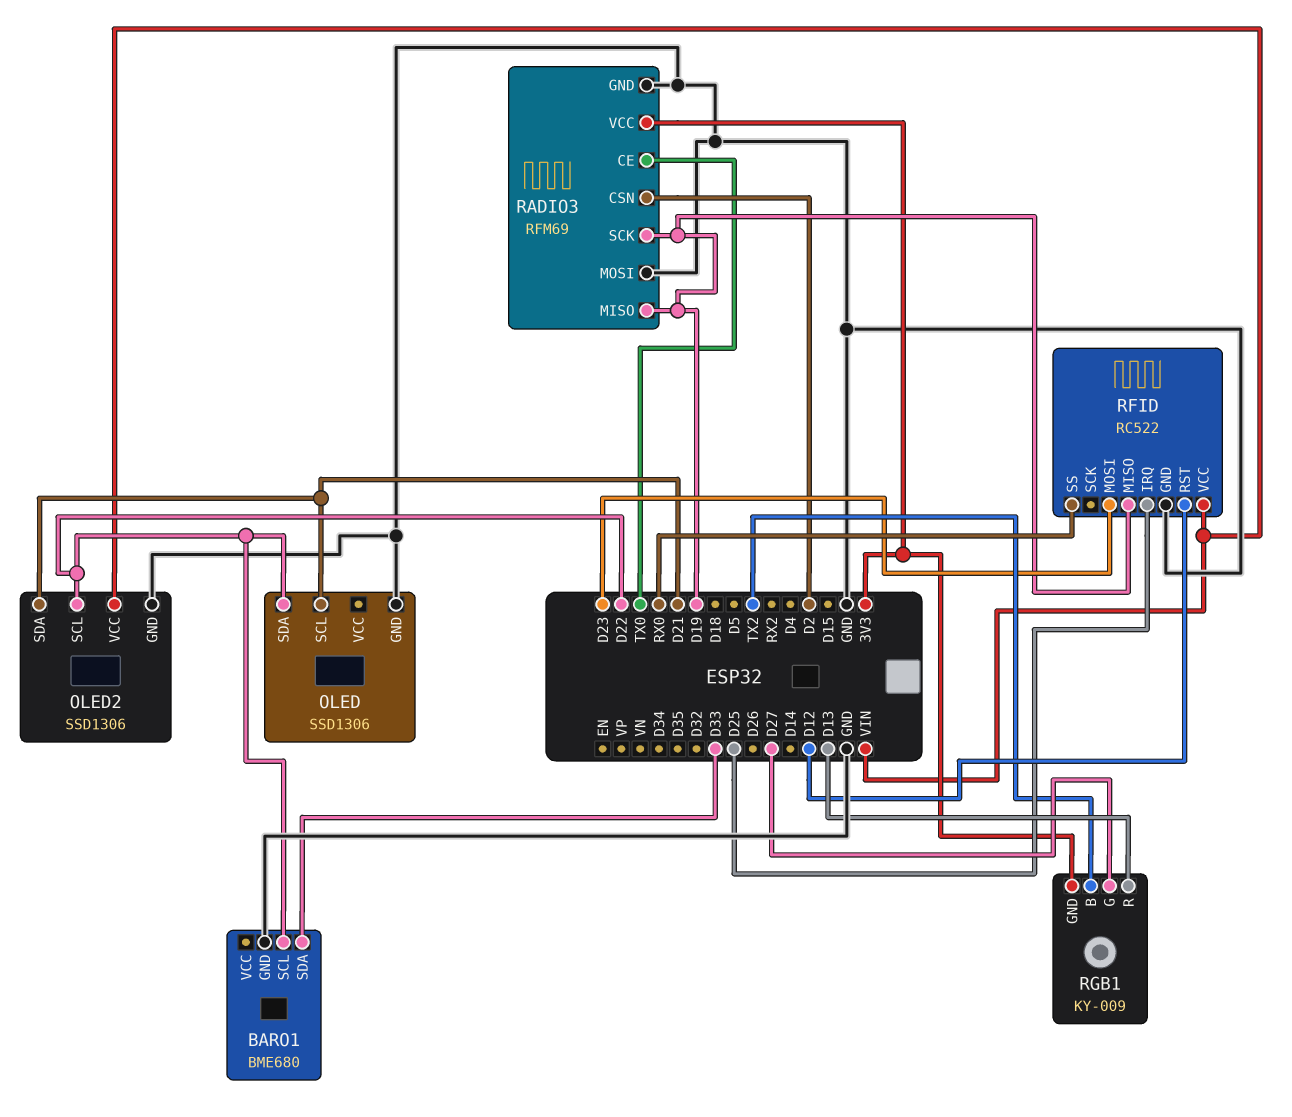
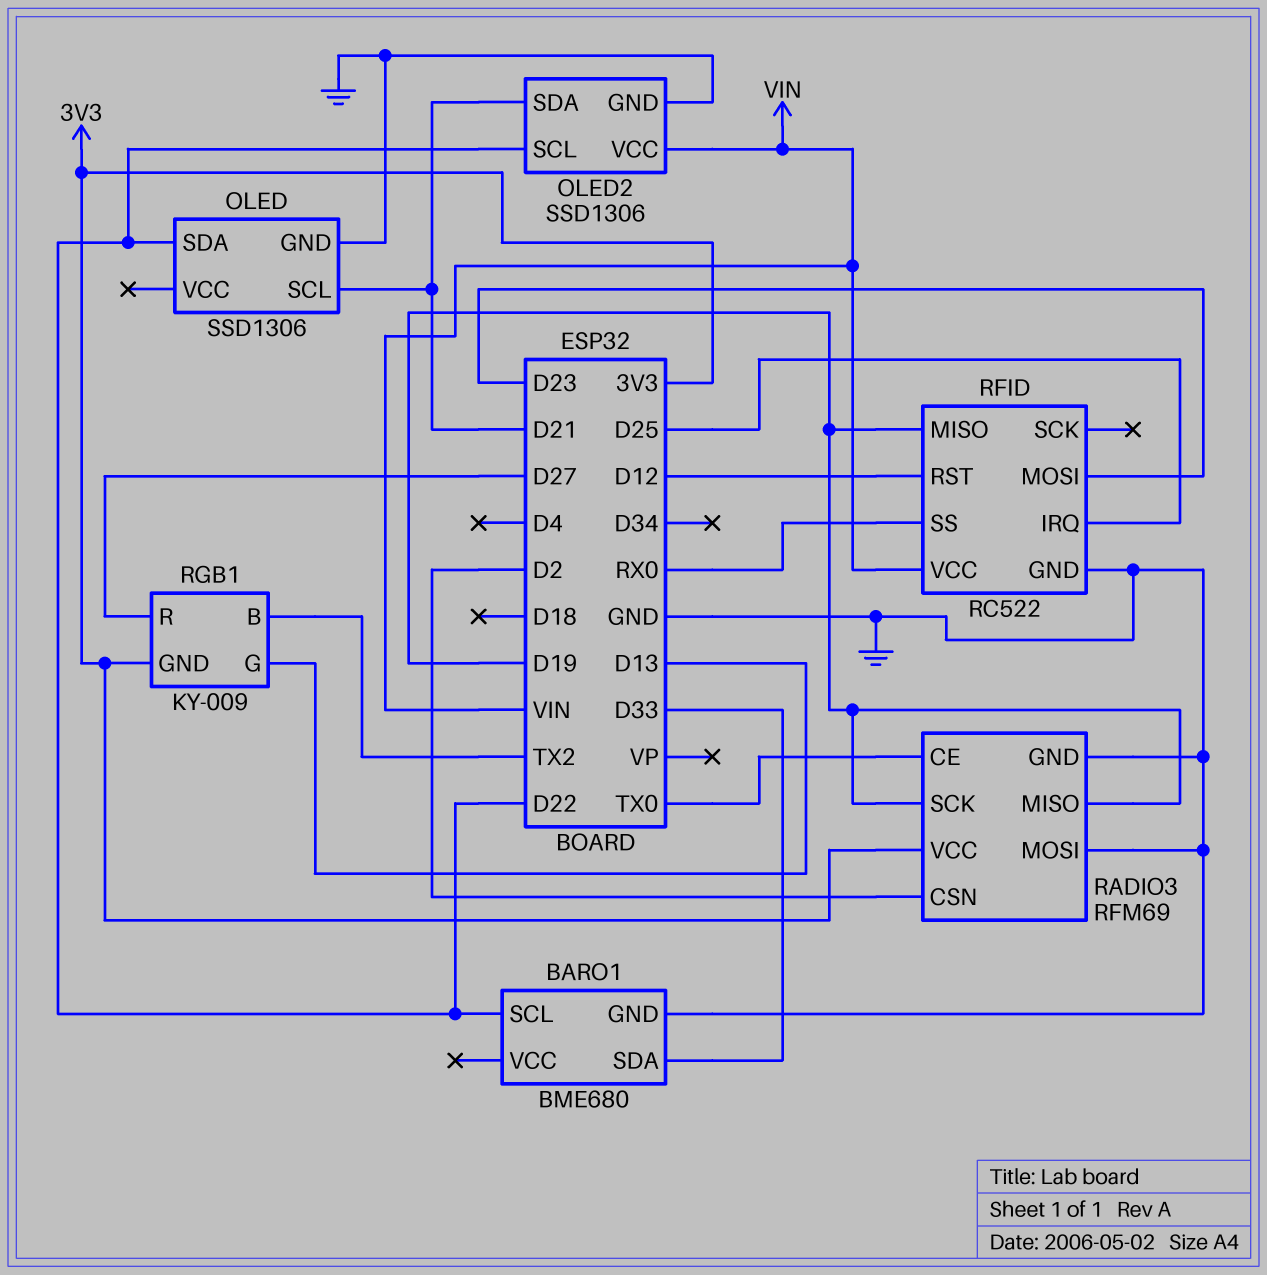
RGB1 pin G: D27 -> D13
RGB1 pin R: D13 -> D27

